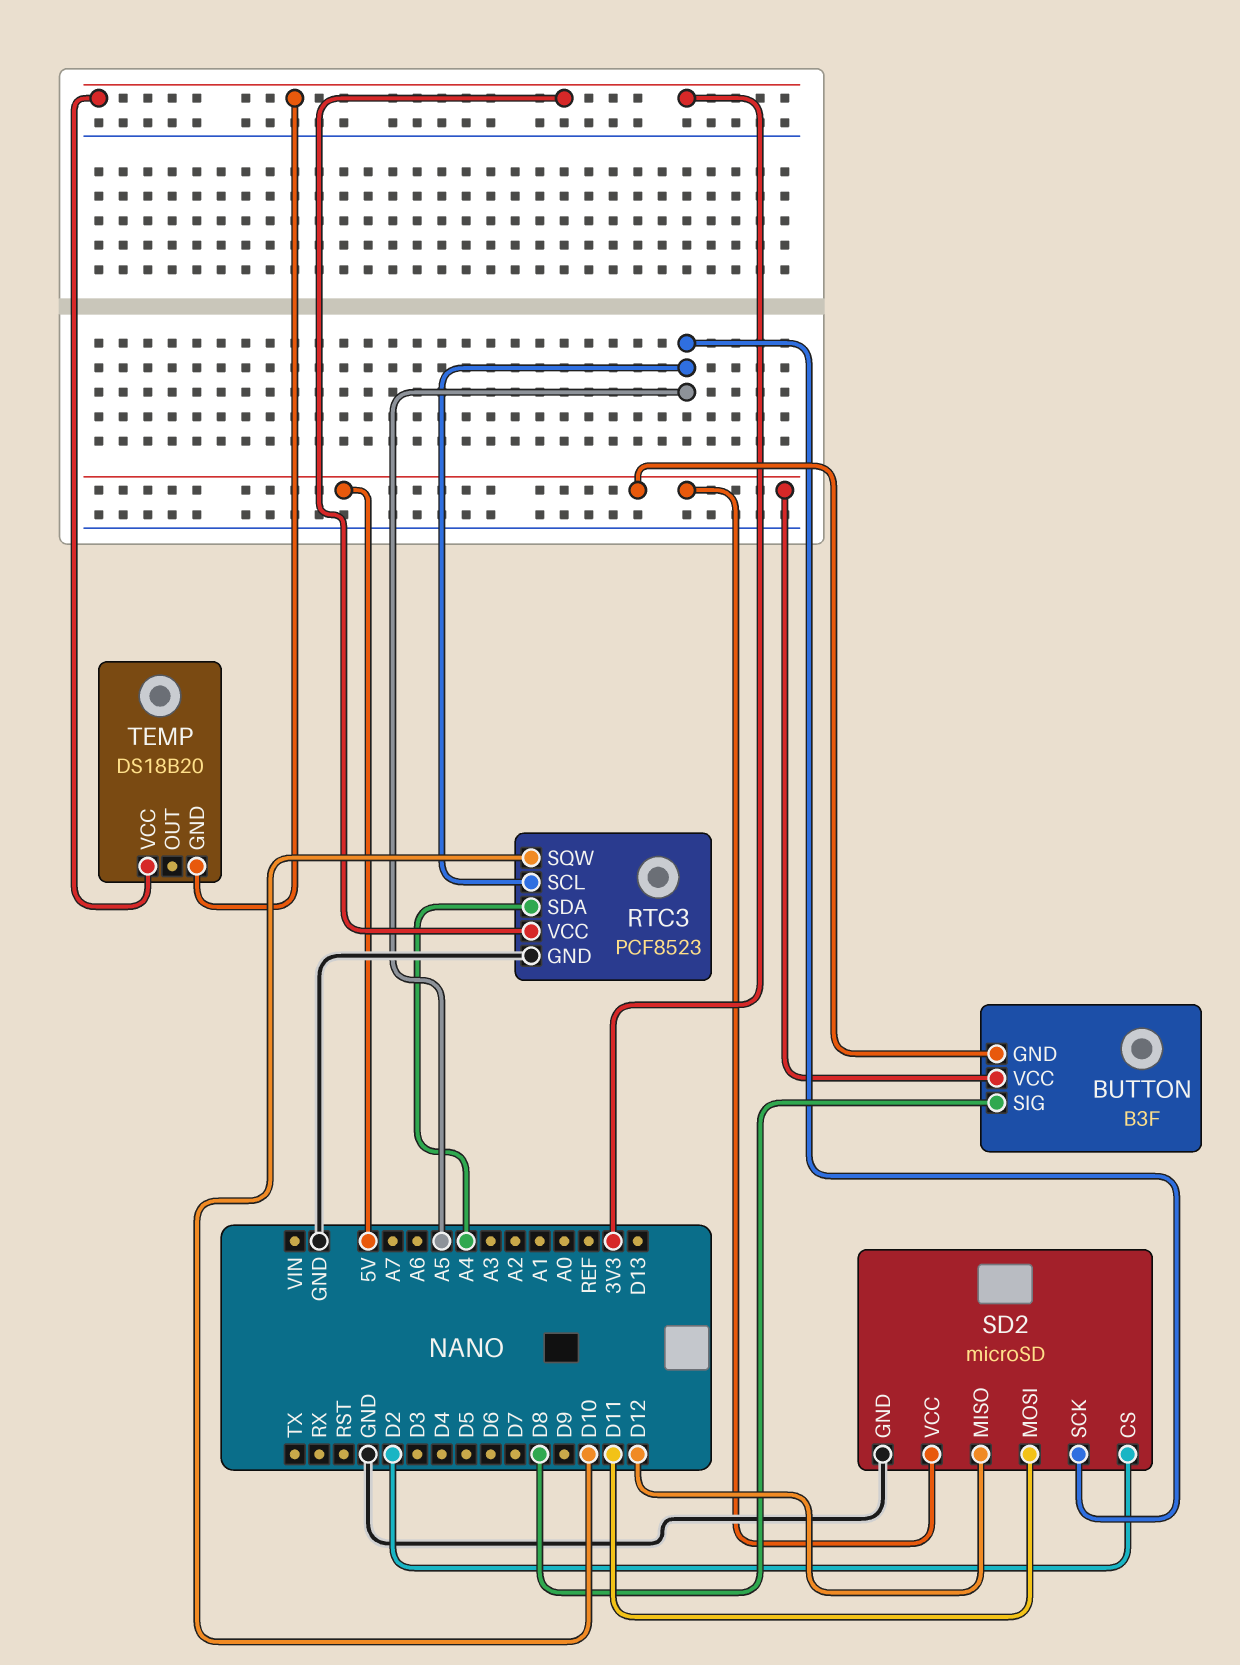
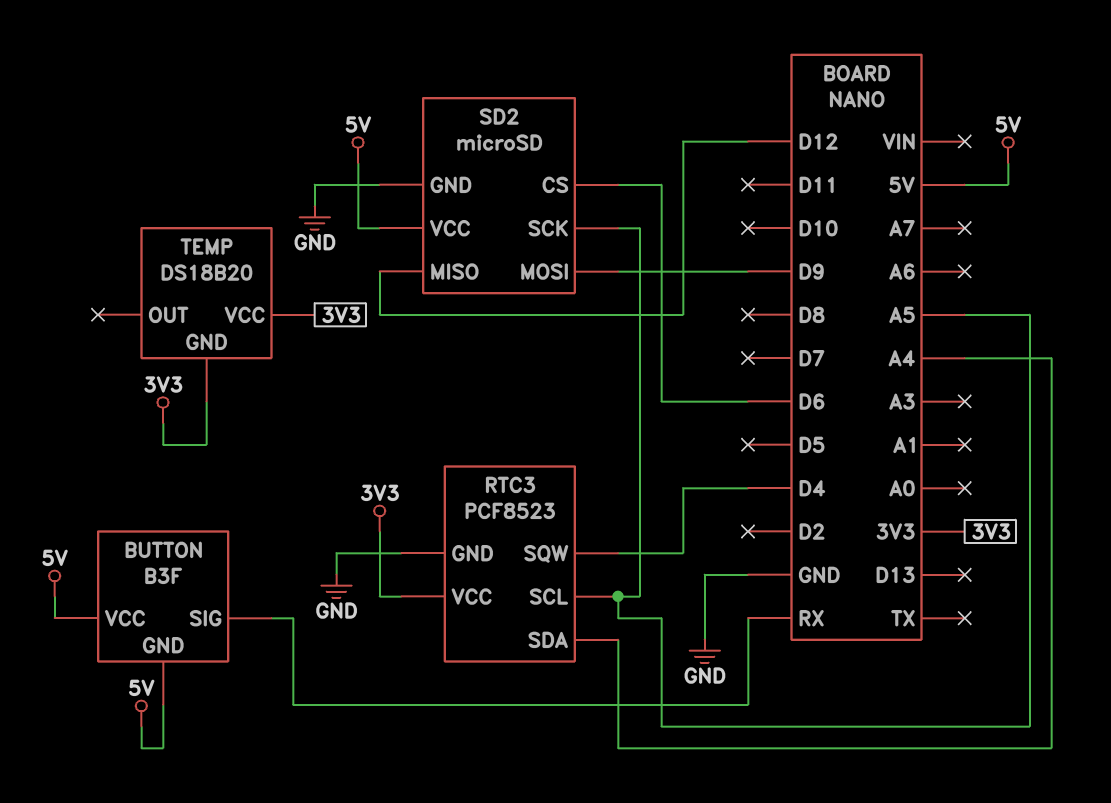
BUTTON pin SIG: D8 -> RX
RTC3 pin SQW: D10 -> D4
SD2 pin CS: D2 -> D6
SD2 pin MOSI: D11 -> D9

